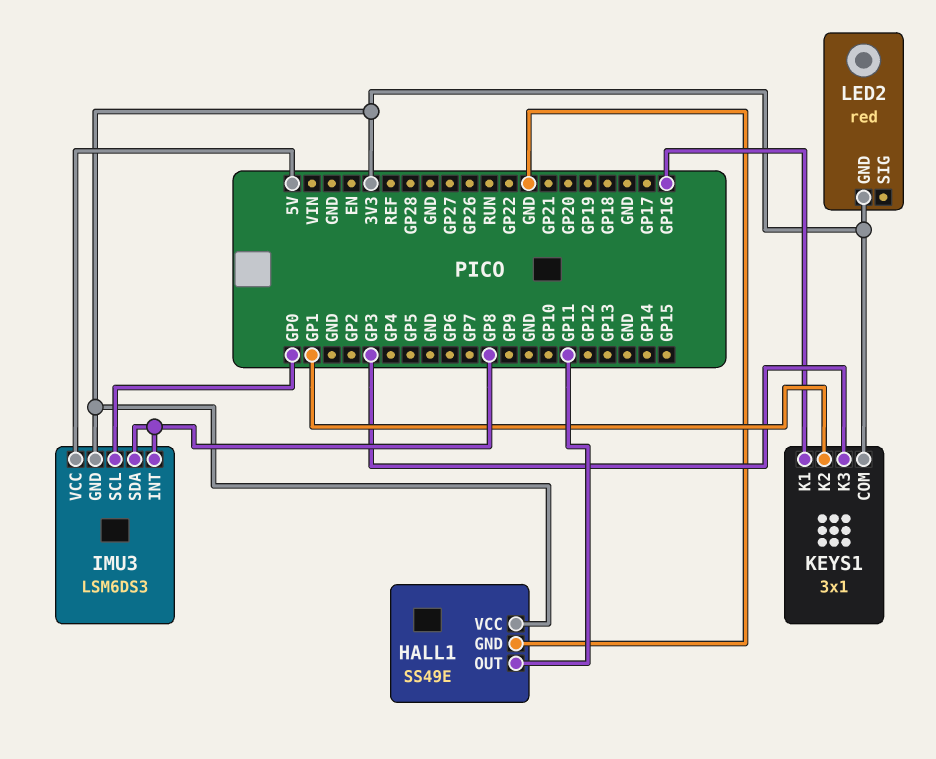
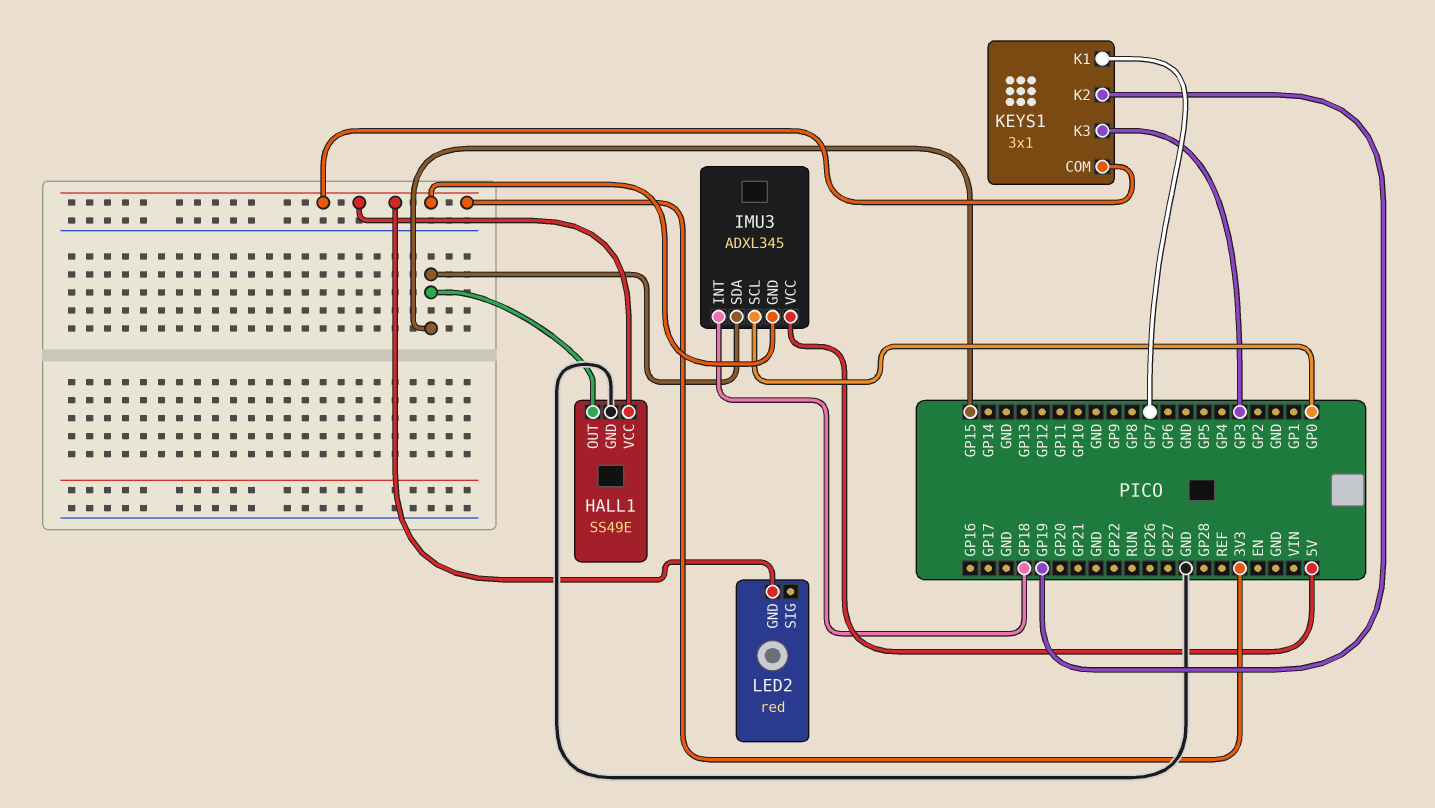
HALL1 pin OUT: GP11 -> GP15
IMU3: LSM6DS3 -> ADXL345
IMU3 pin INT: GP8 -> GP18
IMU3 pin SDA: GP8 -> GP15
KEYS1 pin K1: GP16 -> GP7
KEYS1 pin K2: GP1 -> GP19

